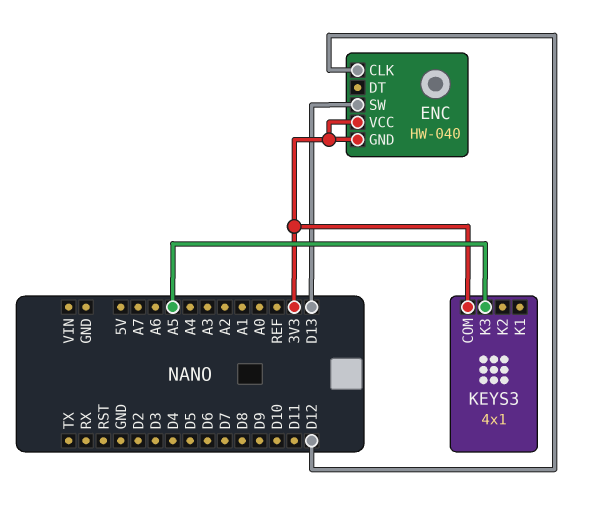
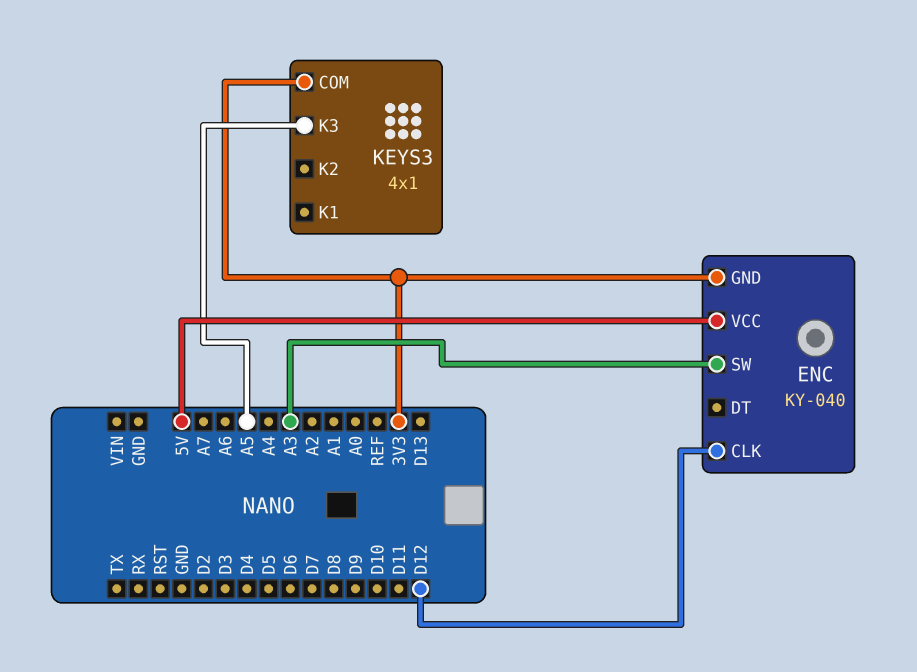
ENC: HW-040 -> KY-040
ENC pin SW: D13 -> A3
ENC pin VCC: 3V3 -> 5V

